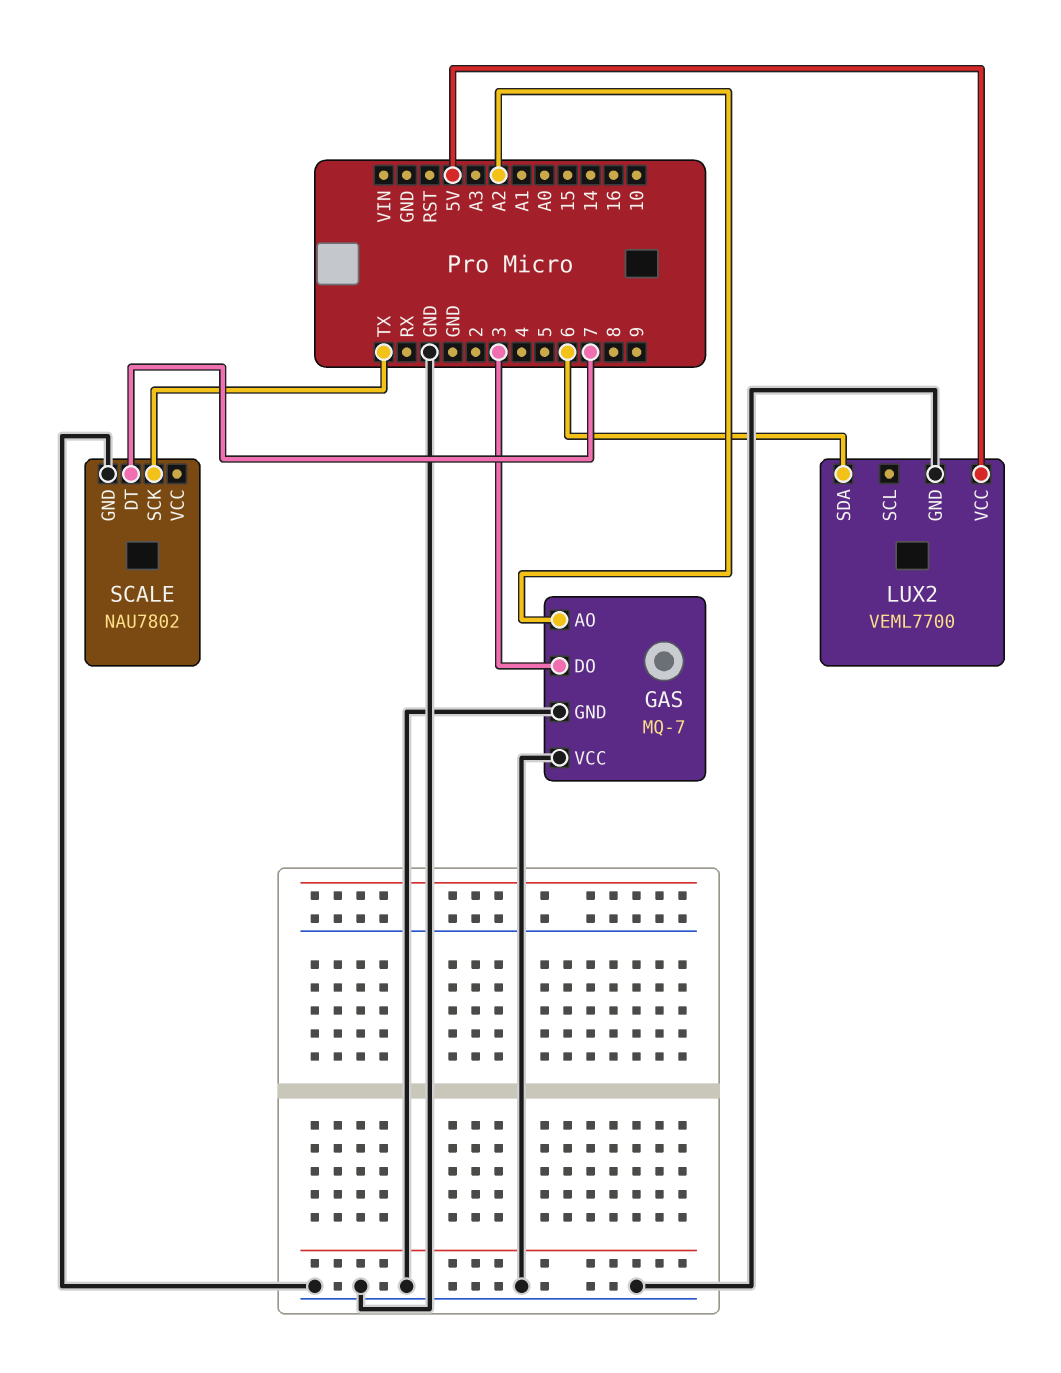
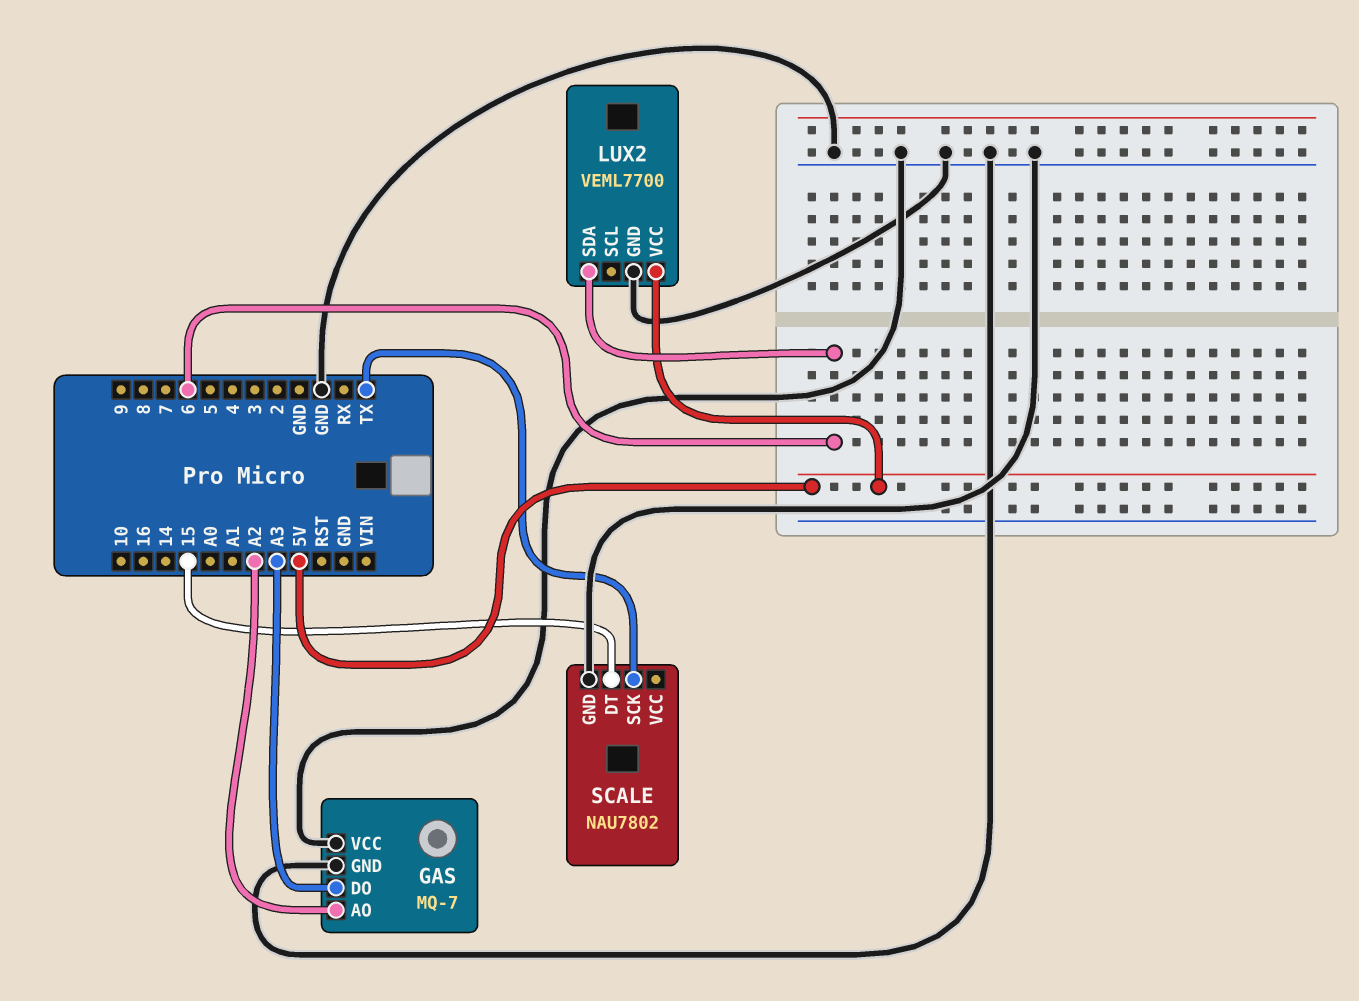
GAS pin DO: 3 -> A3
SCALE pin DT: 7 -> 15

